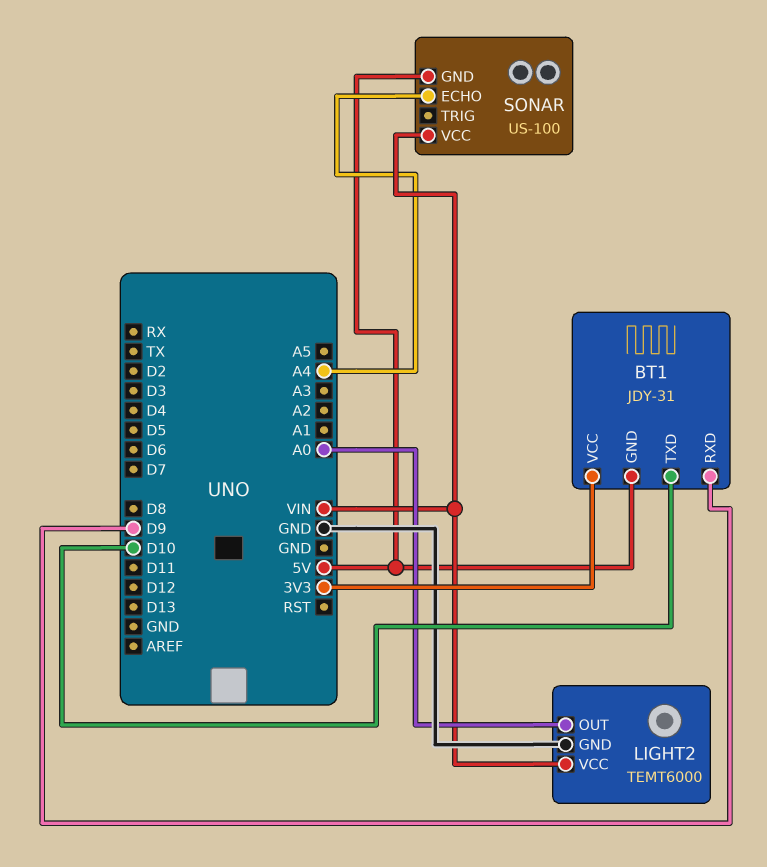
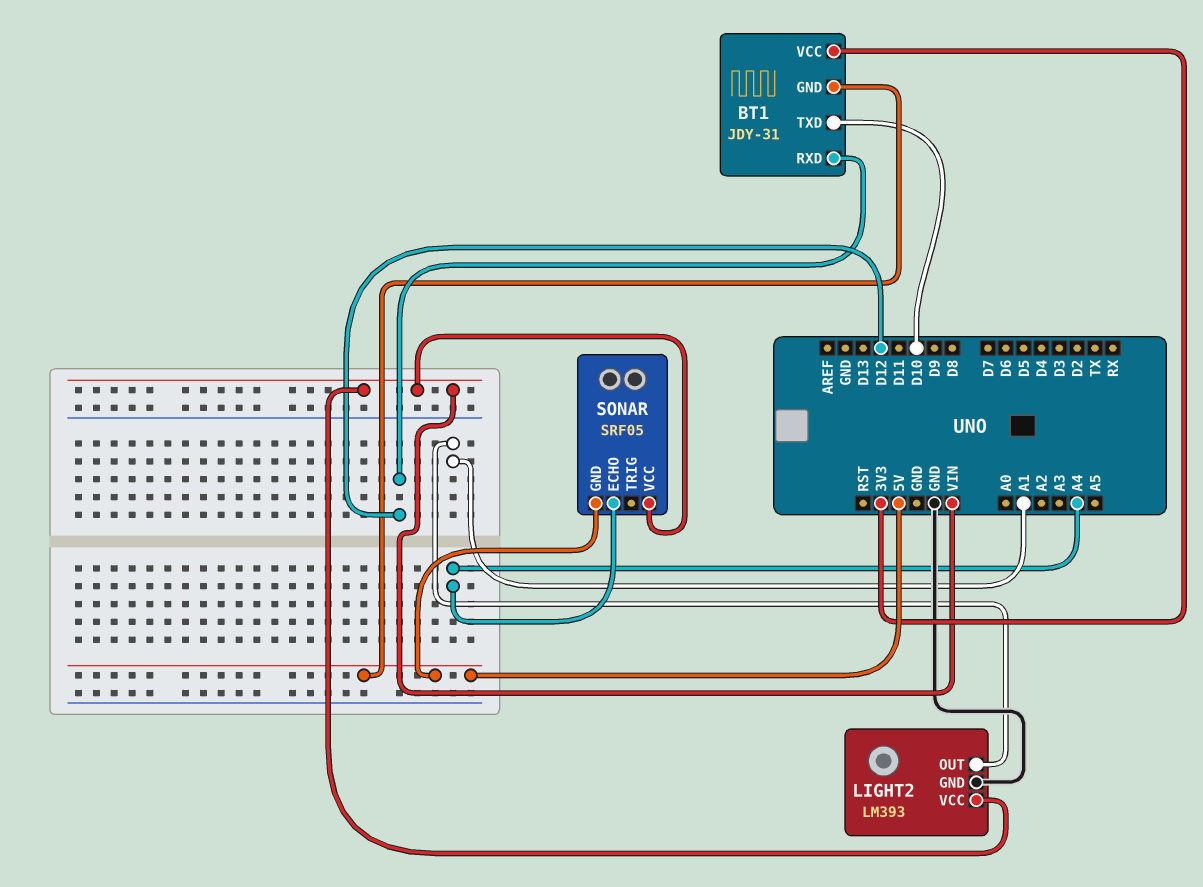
BT1 pin RXD: D9 -> D12
LIGHT2: TEMT6000 -> LM393
LIGHT2 pin OUT: A0 -> A1
SONAR: US-100 -> SRF05

